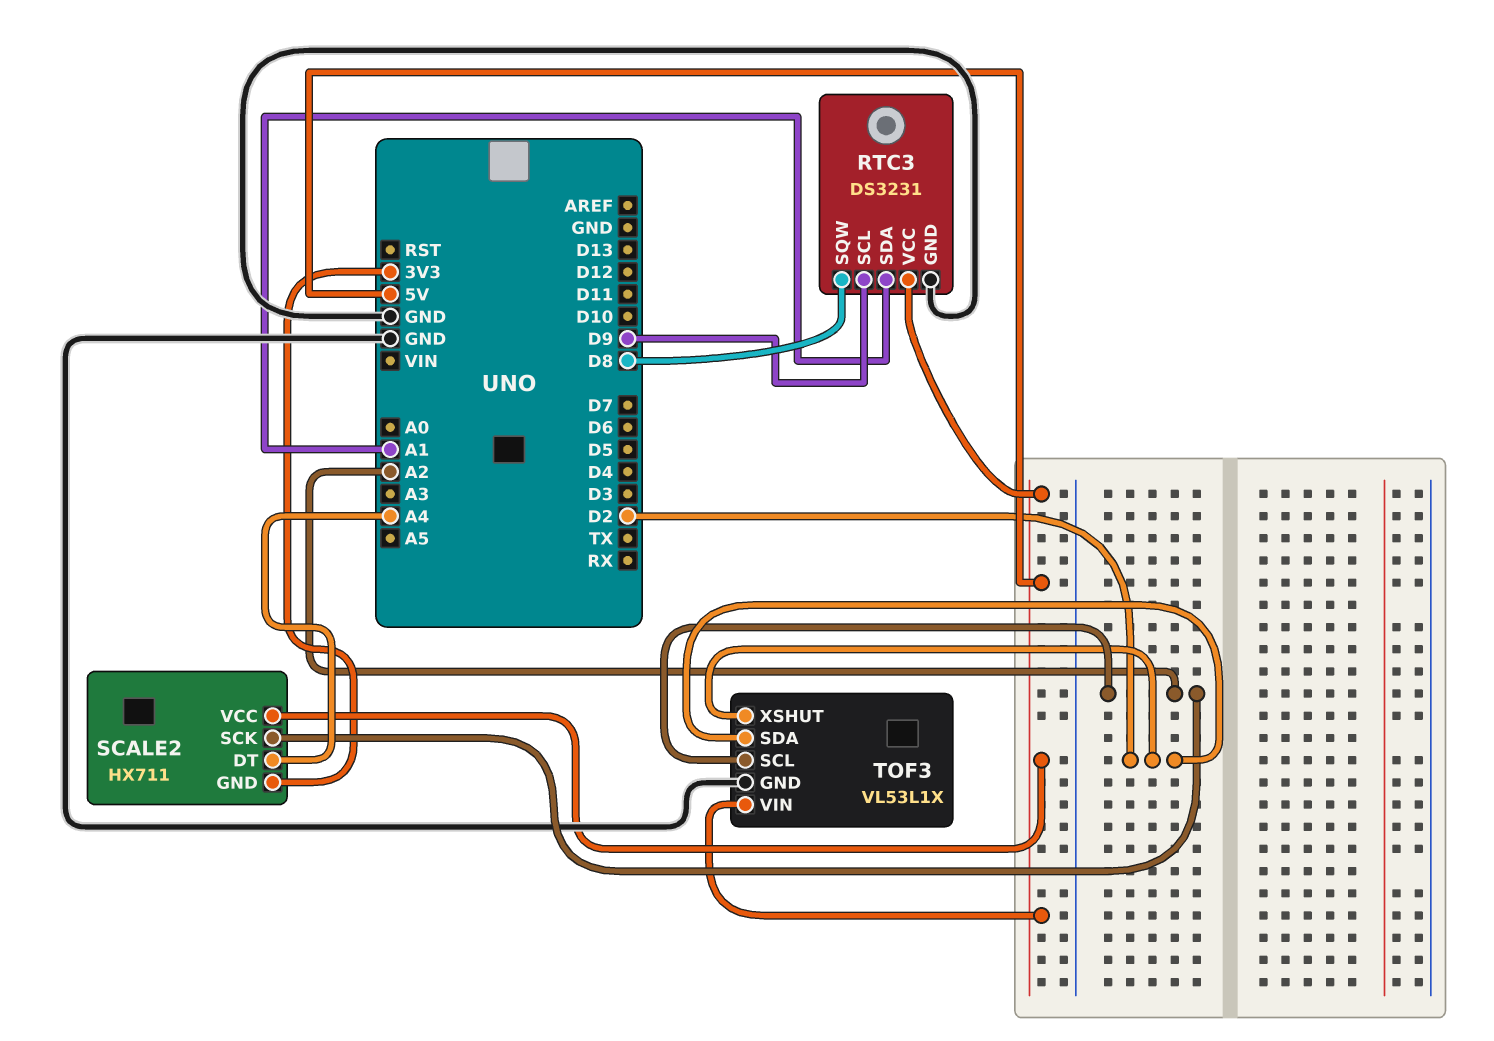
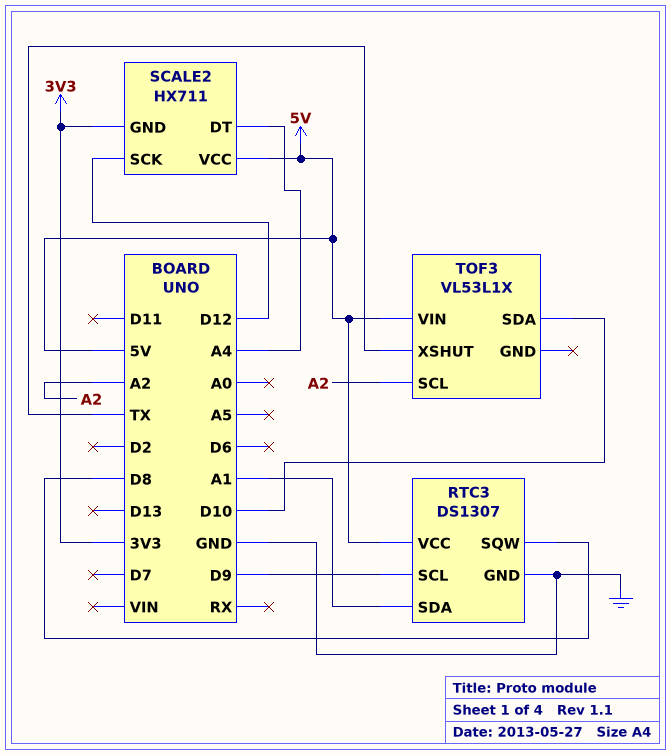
RTC3: DS3231 -> DS1307
SCALE2 pin SCK: A2 -> D12
TOF3 pin GND: GND -> none
TOF3 pin SDA: D2 -> D10
TOF3 pin XSHUT: D2 -> TX

